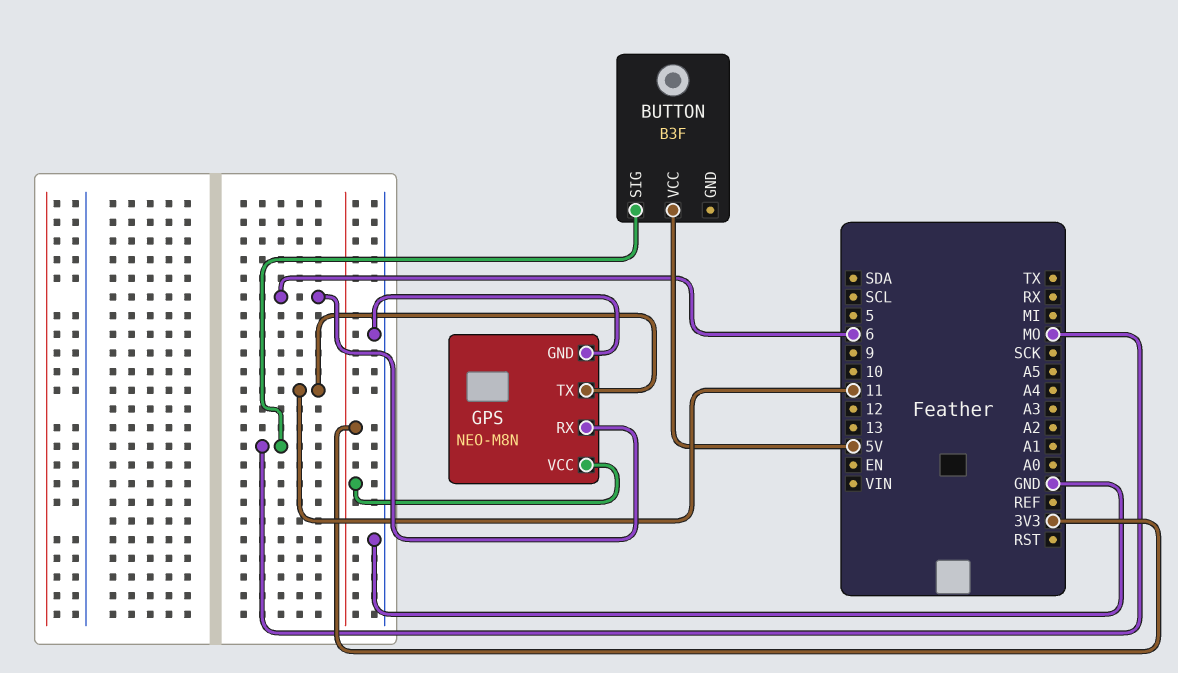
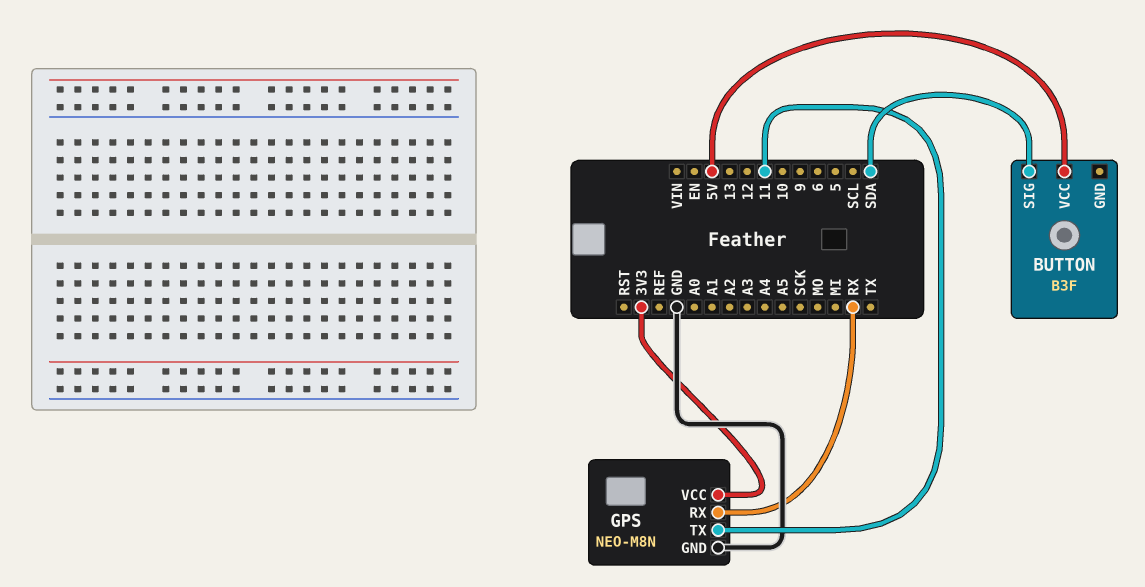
BUTTON pin SIG: MO -> SDA
GPS pin RX: 6 -> RX

